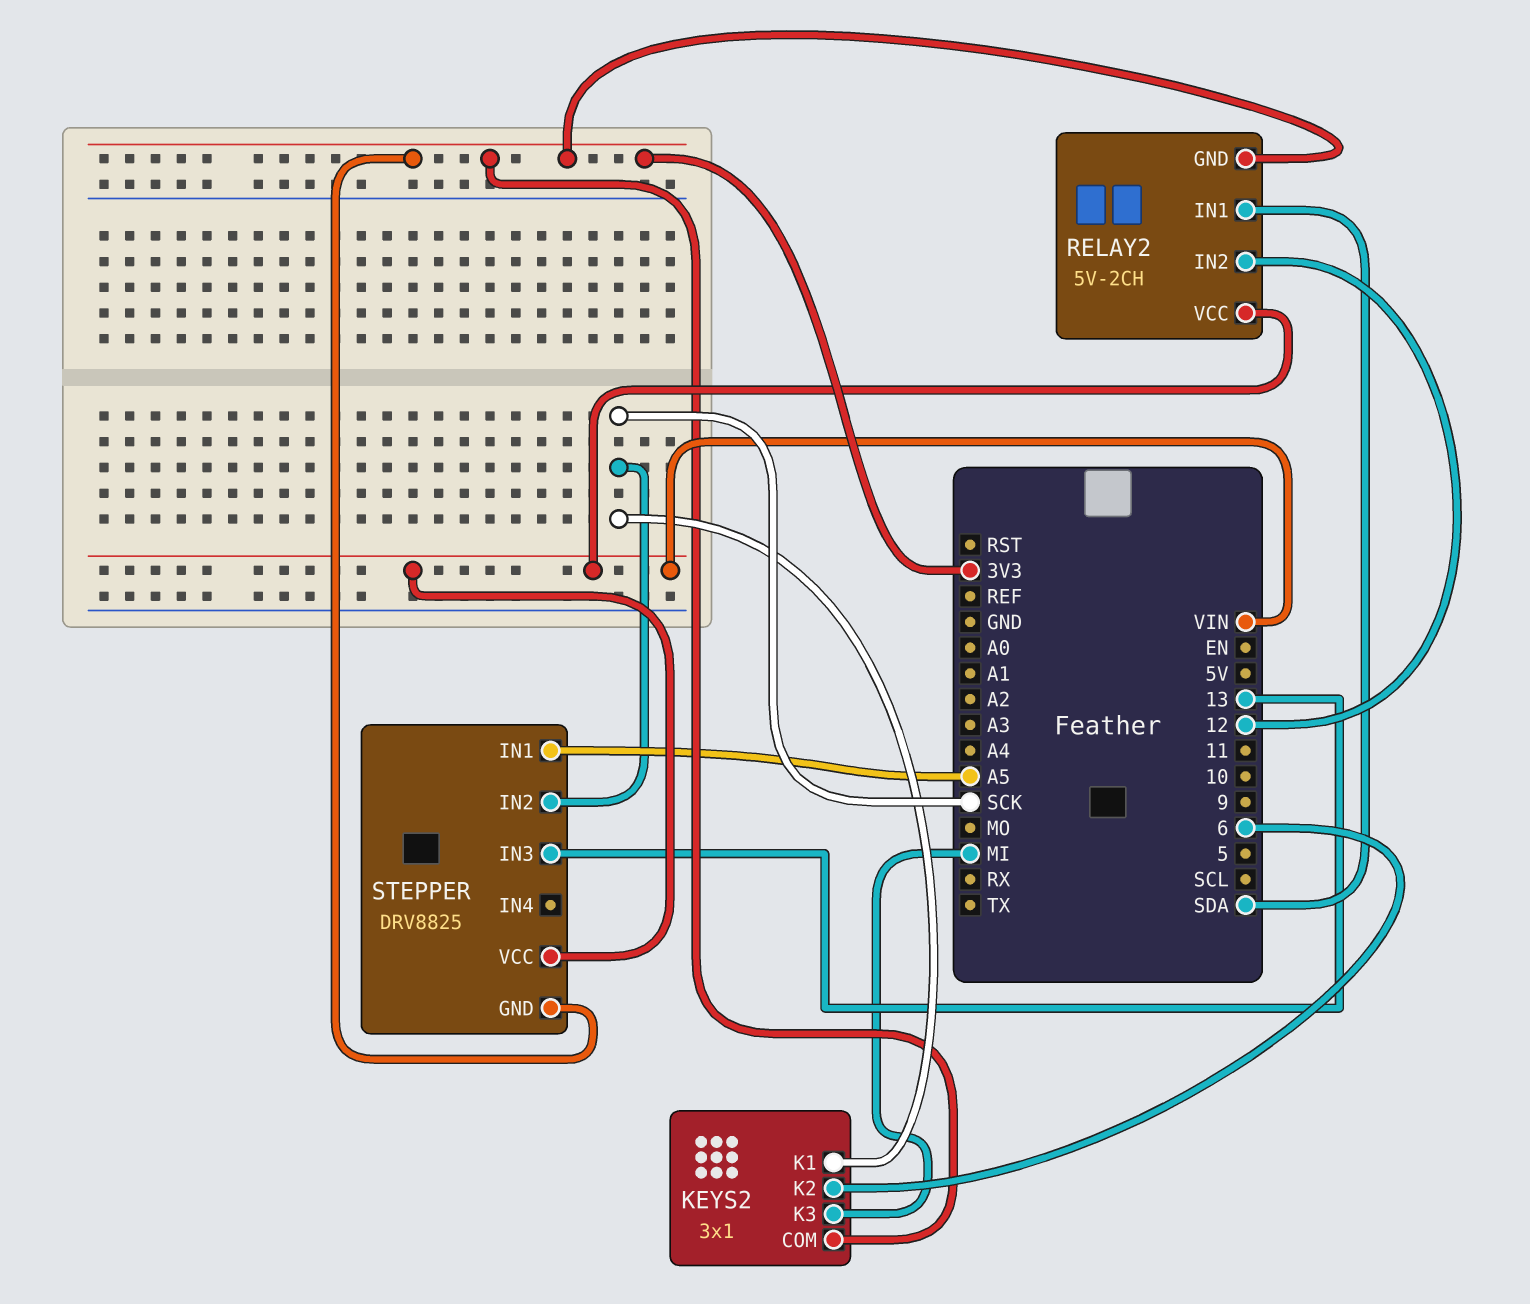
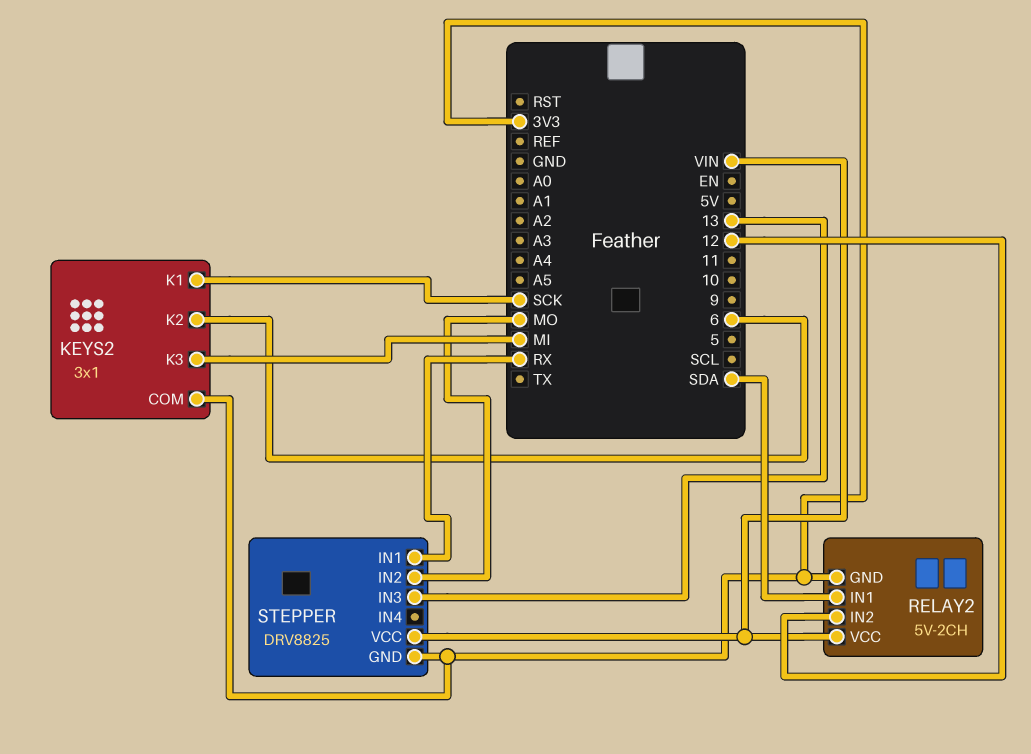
STEPPER pin IN1: A5 -> RX
STEPPER pin IN2: SCK -> MO

